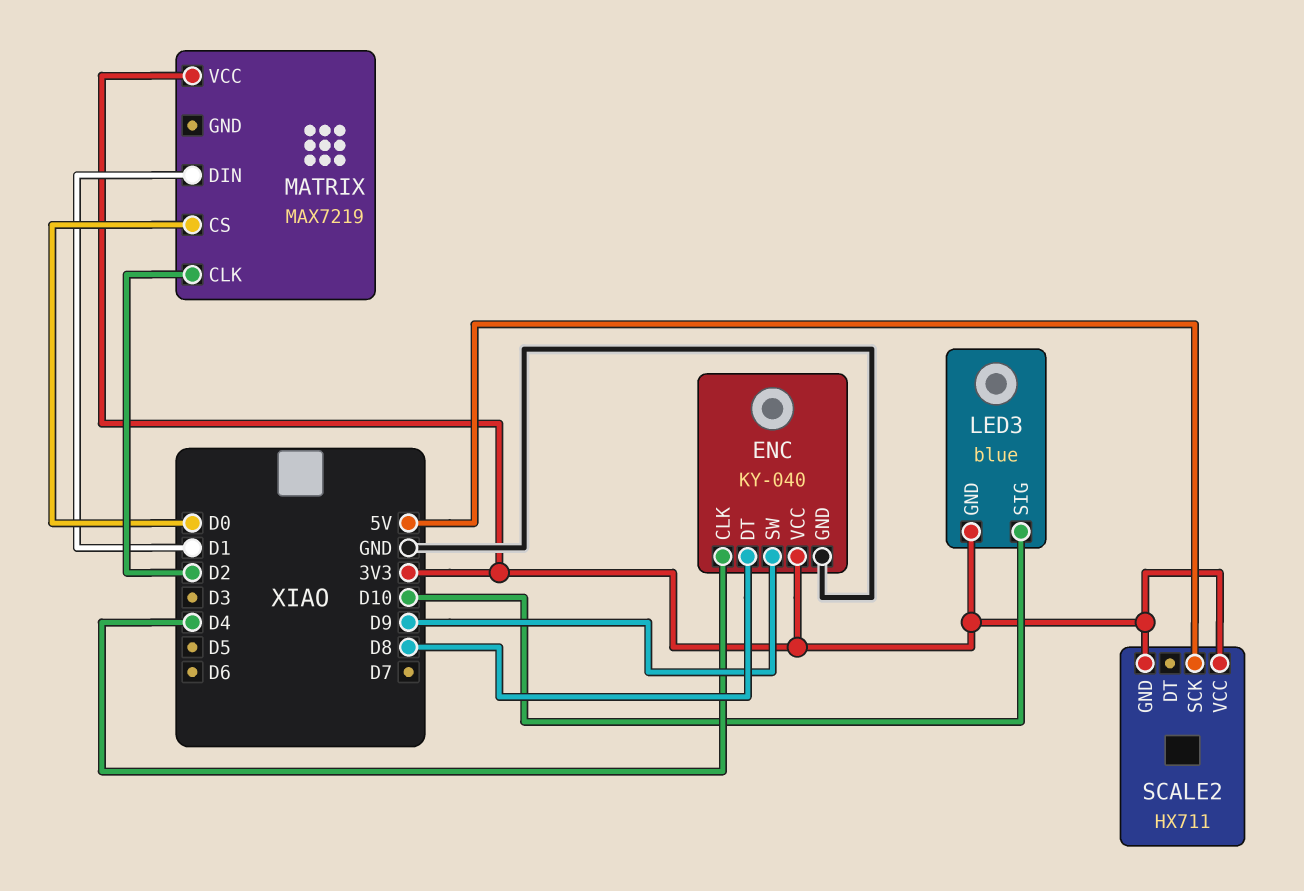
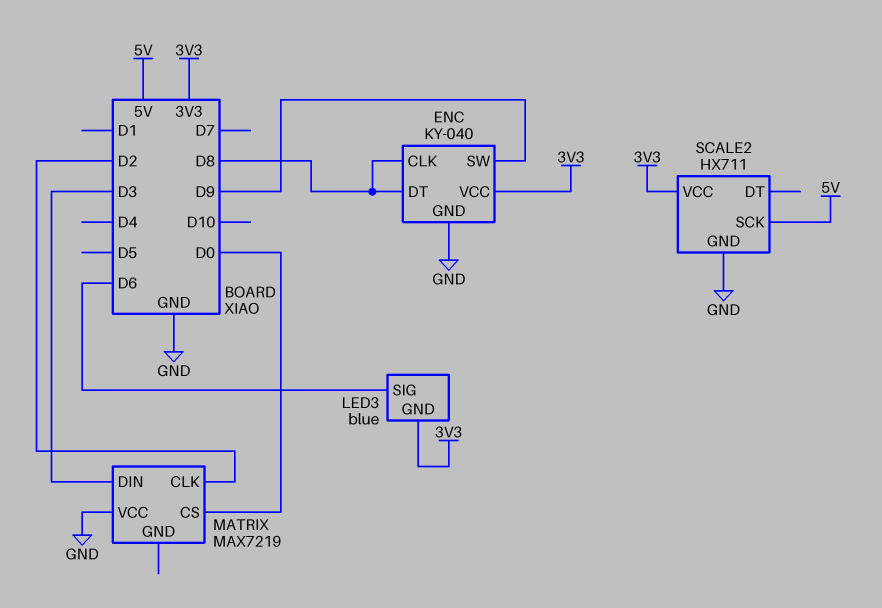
ENC pin CLK: D4 -> D8
LED3 pin SIG: D10 -> D6
MATRIX pin DIN: D1 -> D3
MATRIX pin VCC: 3V3 -> GND
SCALE2 pin GND: 3V3 -> GND

